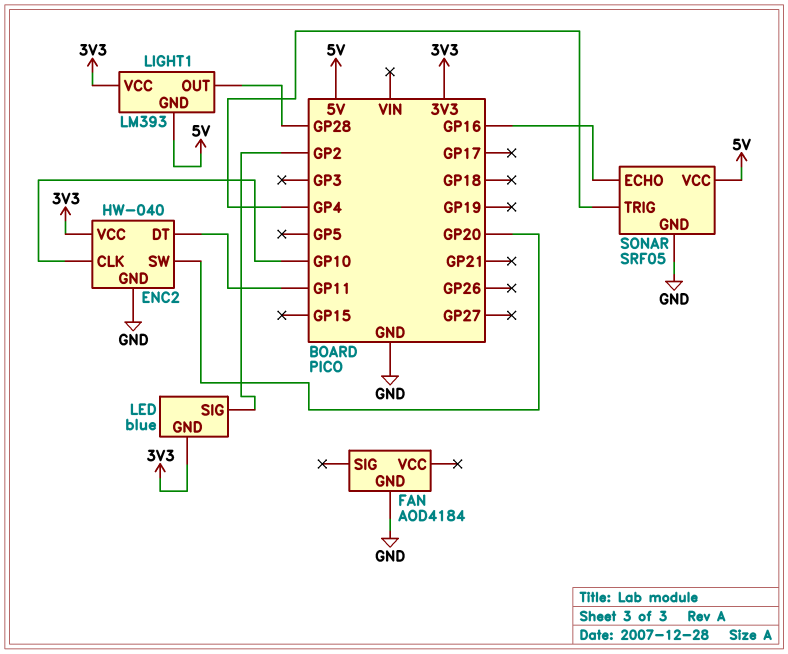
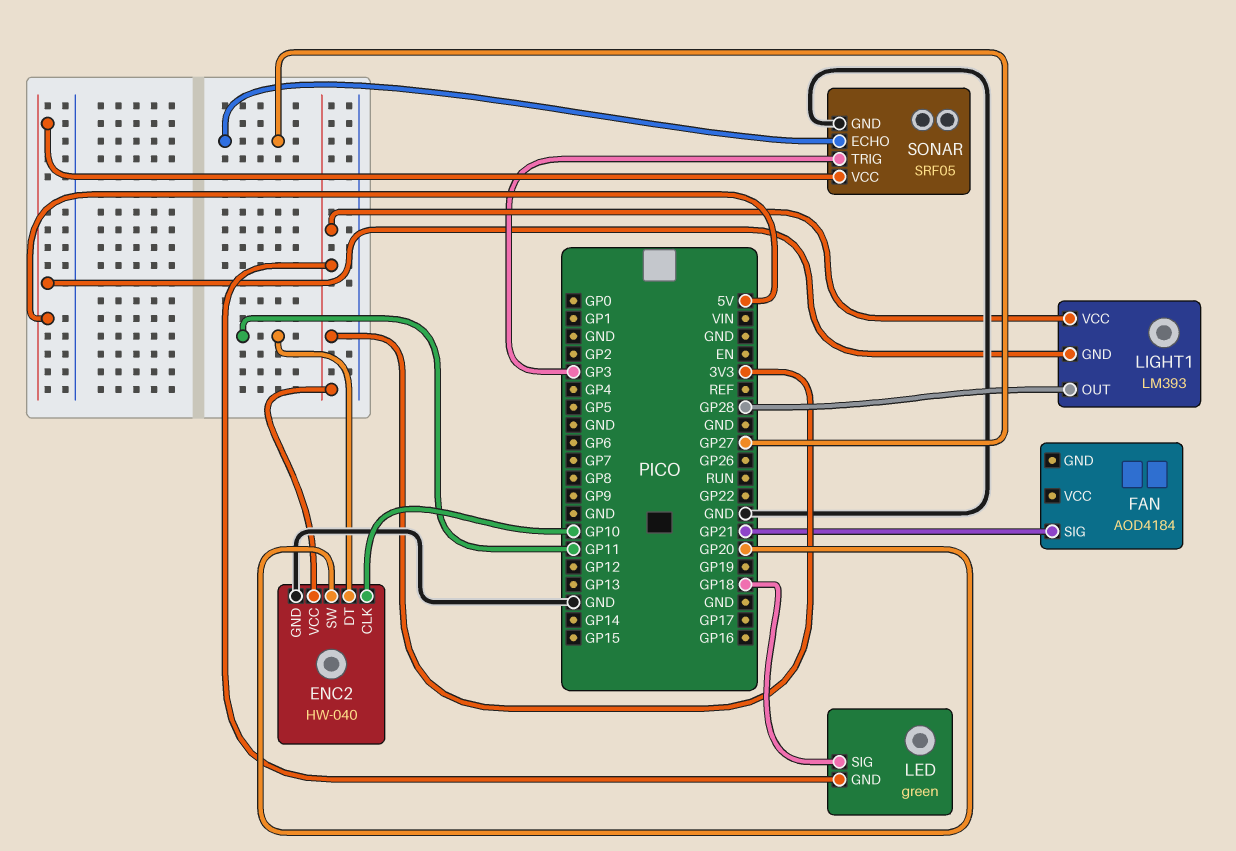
FAN pin GND: GND -> none
FAN pin SIG: none -> GP21
LED: blue -> green
LED pin SIG: GP2 -> GP18
SONAR pin ECHO: GP16 -> GP27
SONAR pin TRIG: GP4 -> GP3

